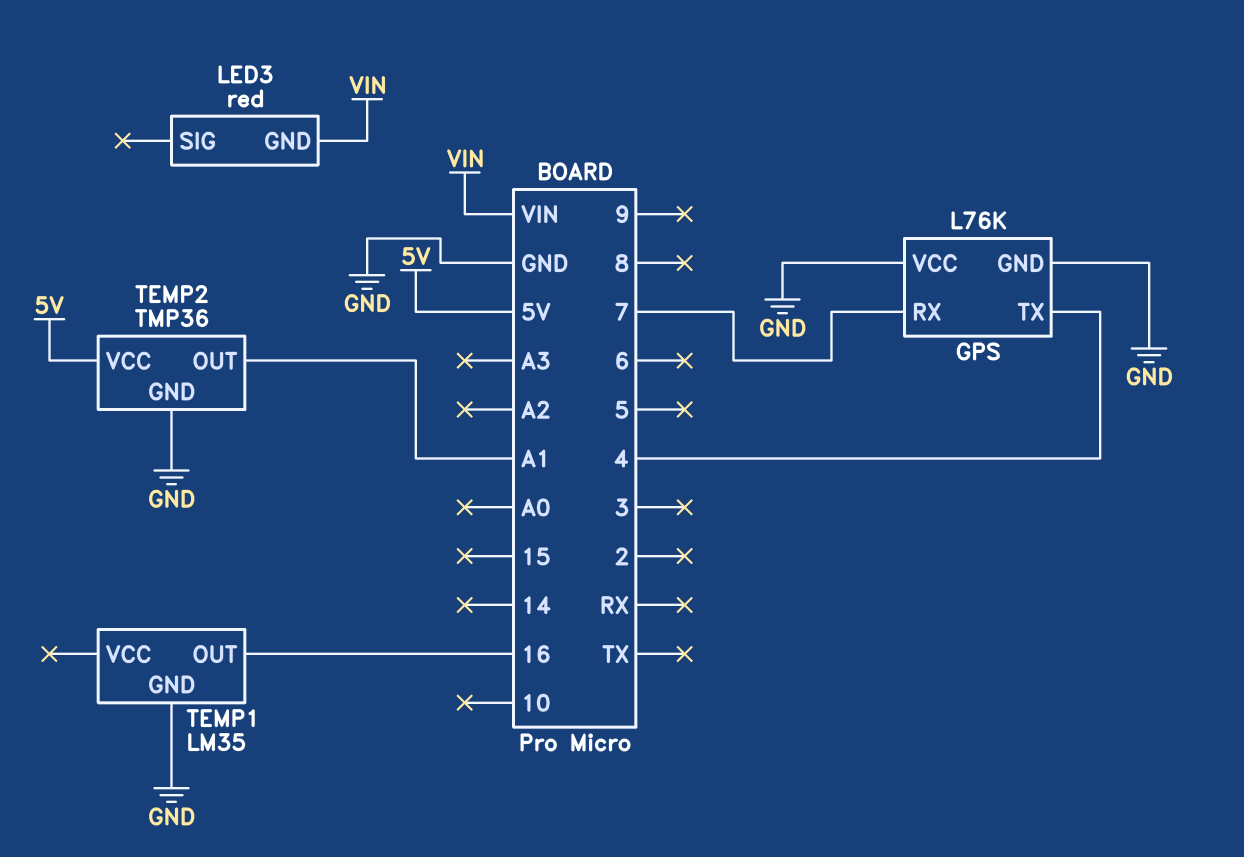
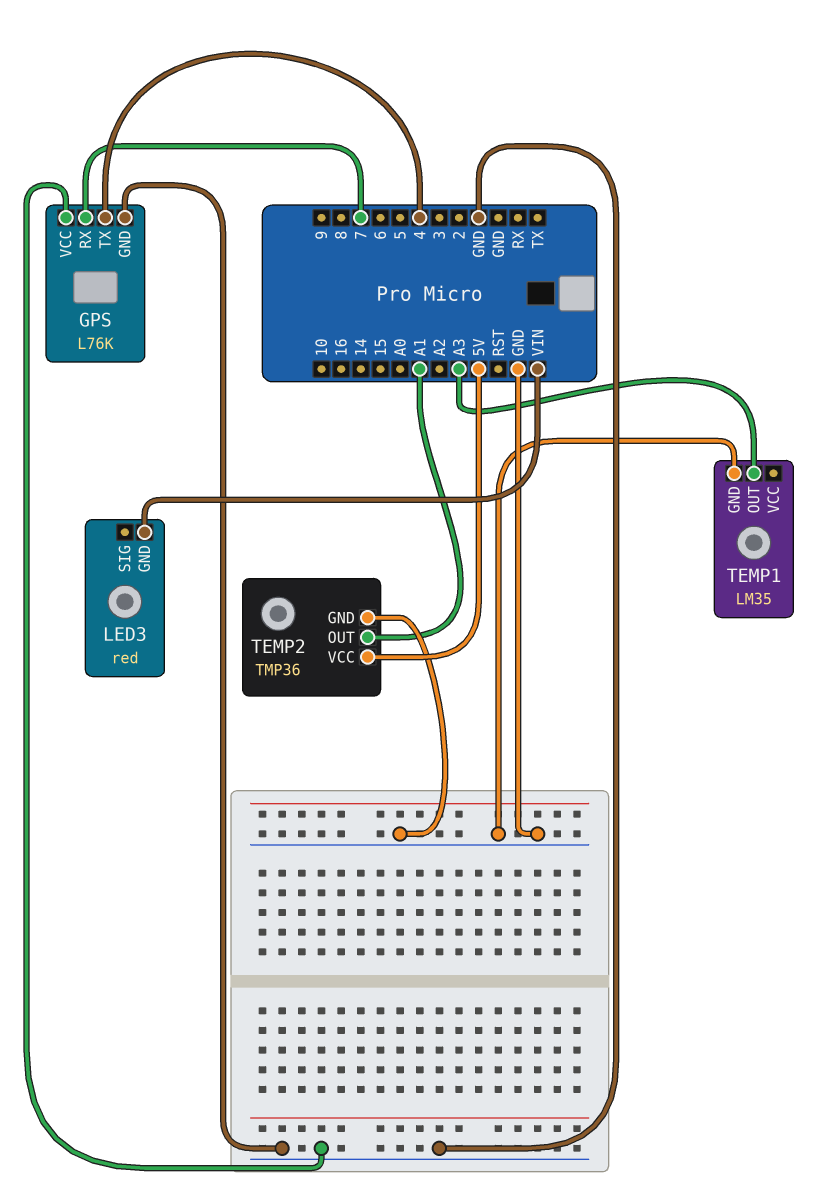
TEMP1 pin OUT: 16 -> A3

